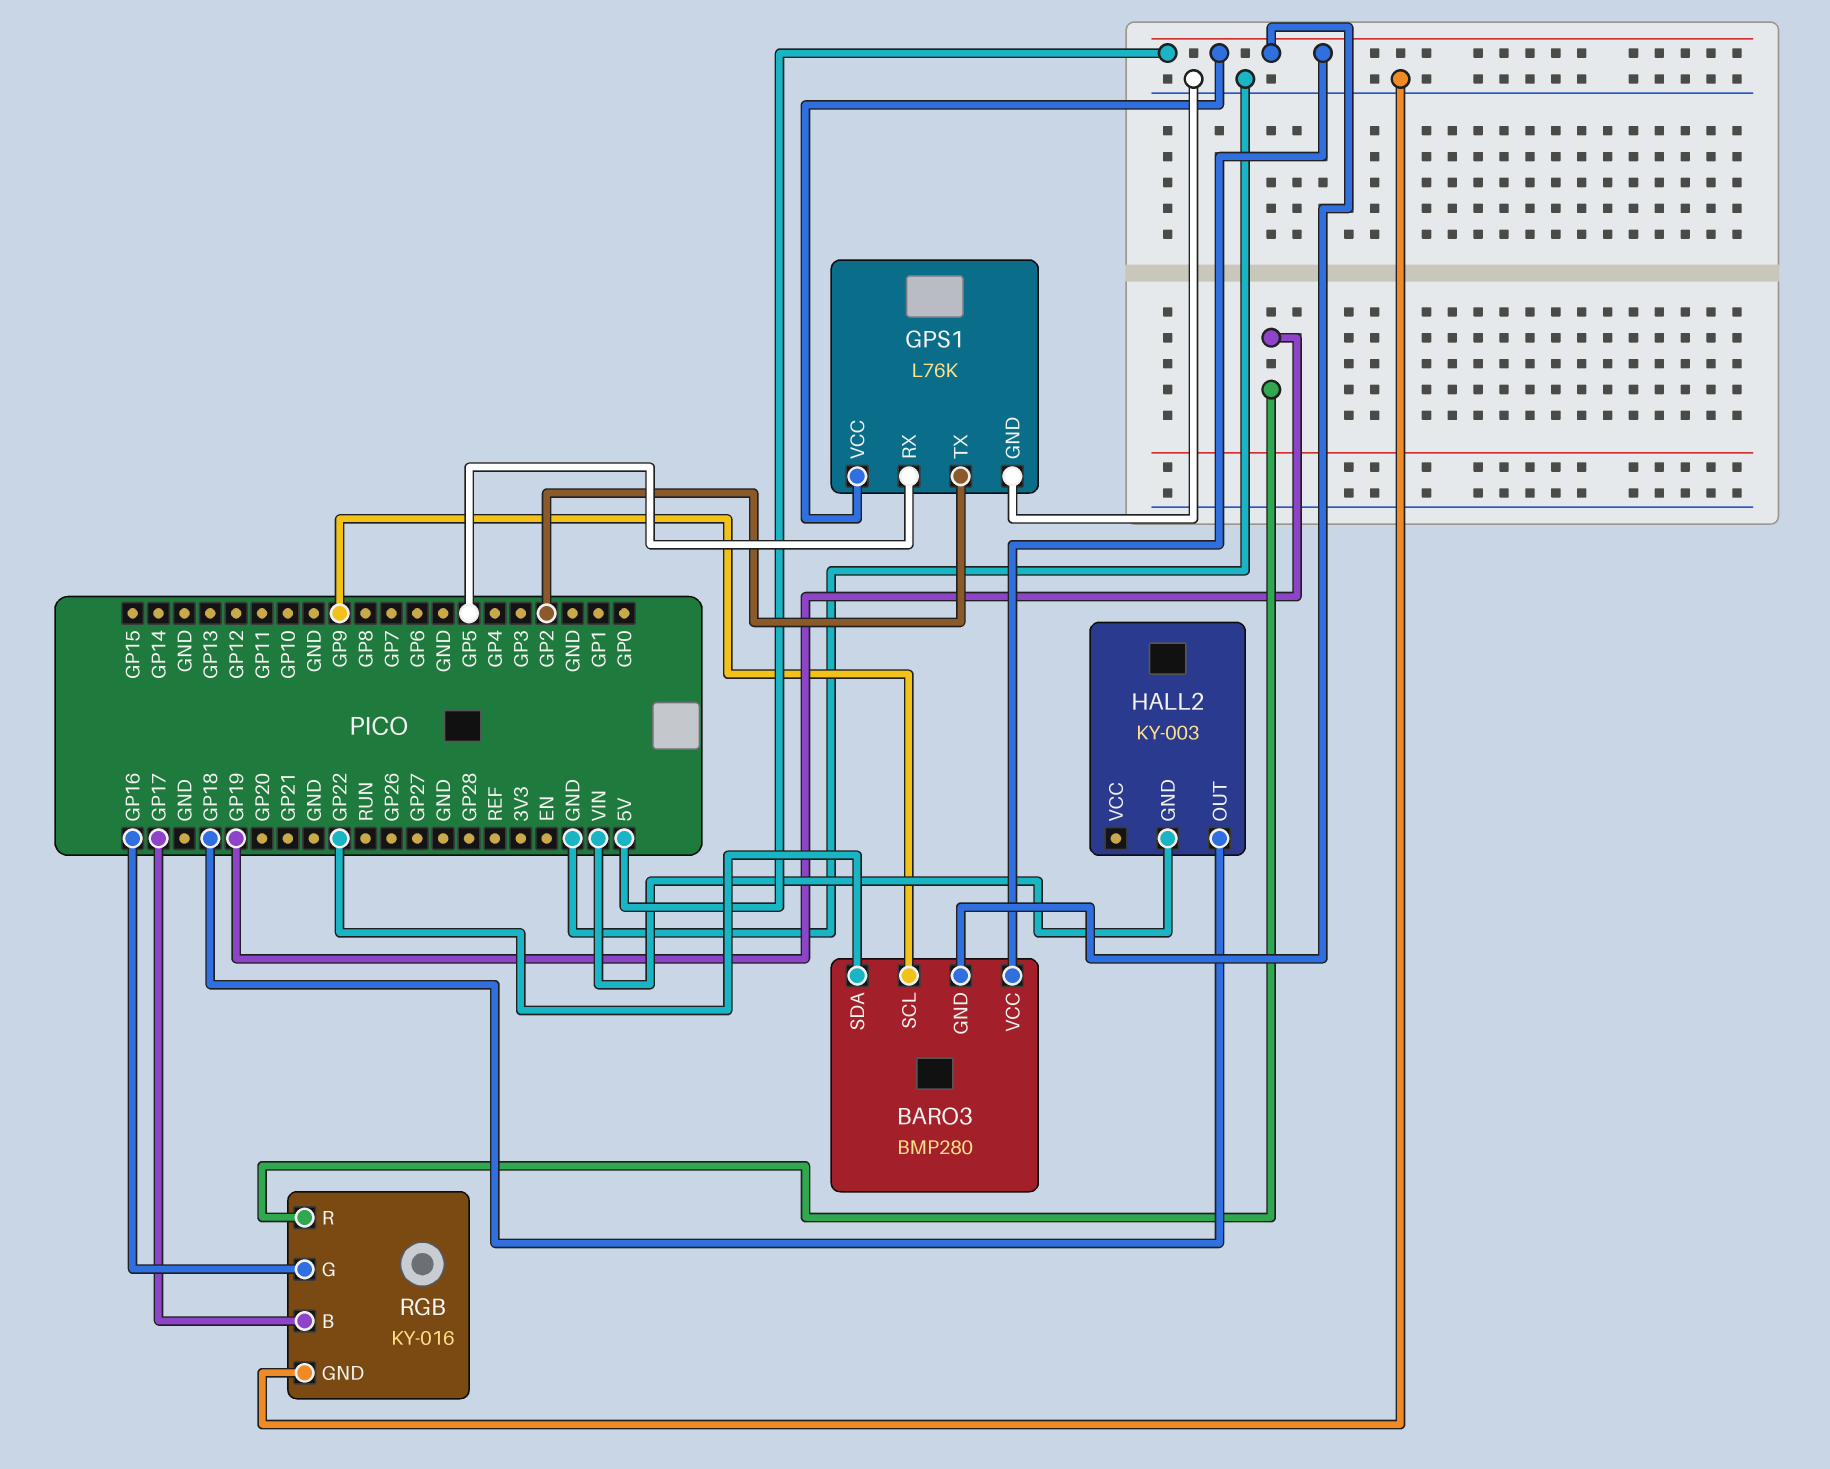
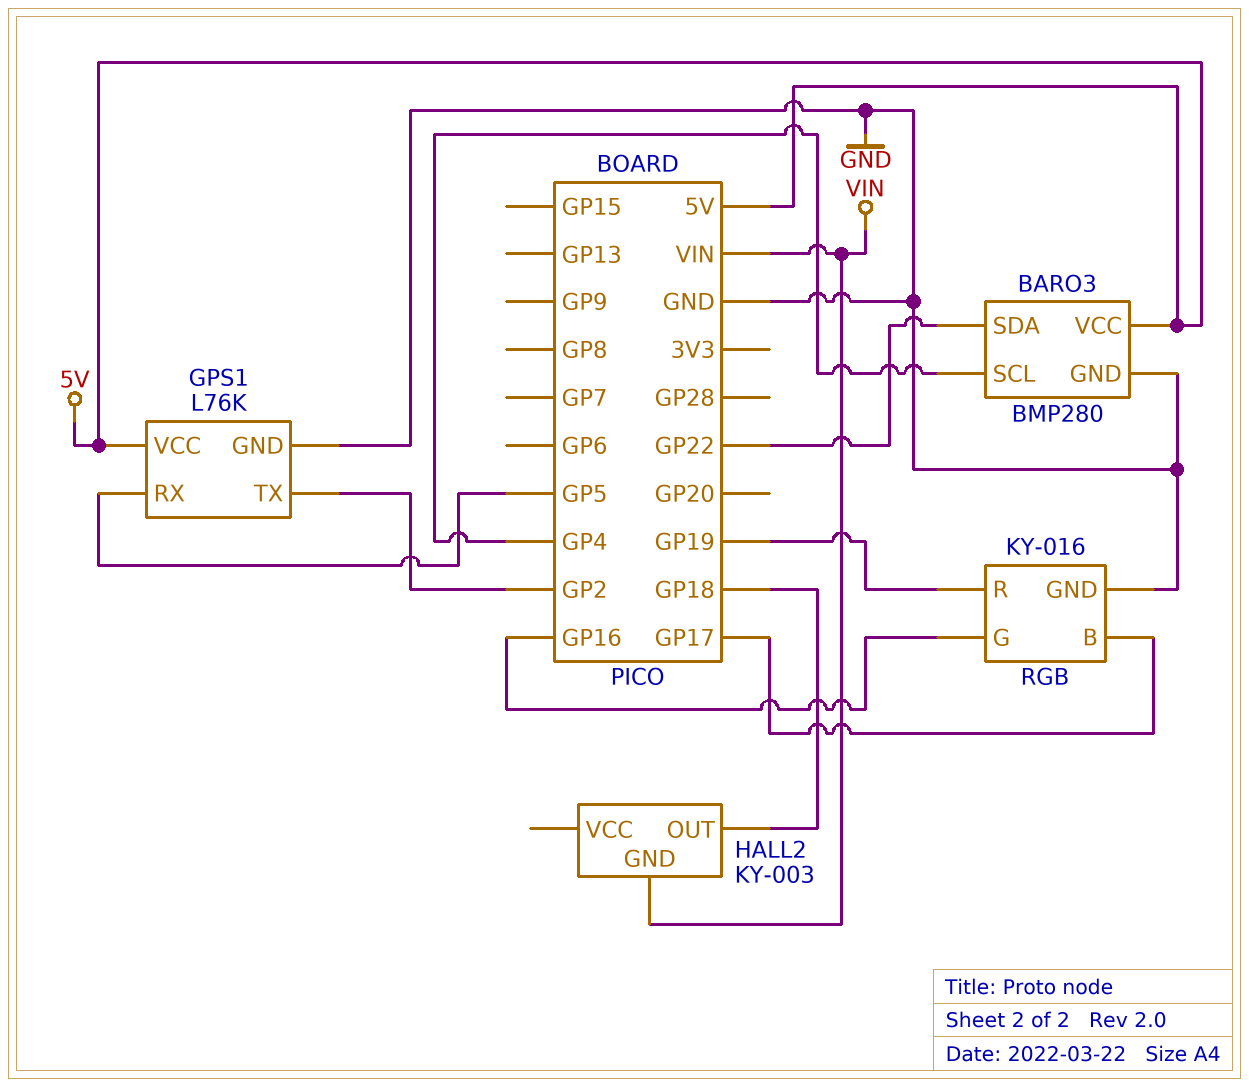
BARO3 pin GND: 5V -> GND
BARO3 pin SCL: GP9 -> GP4

